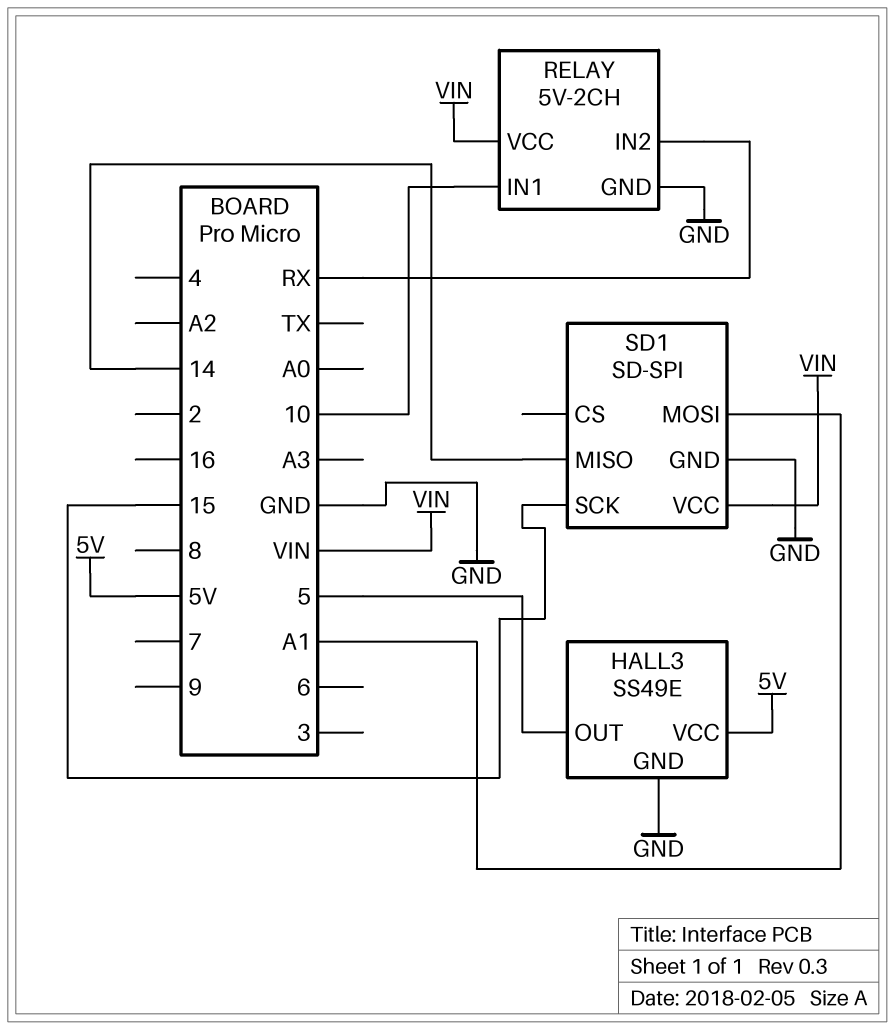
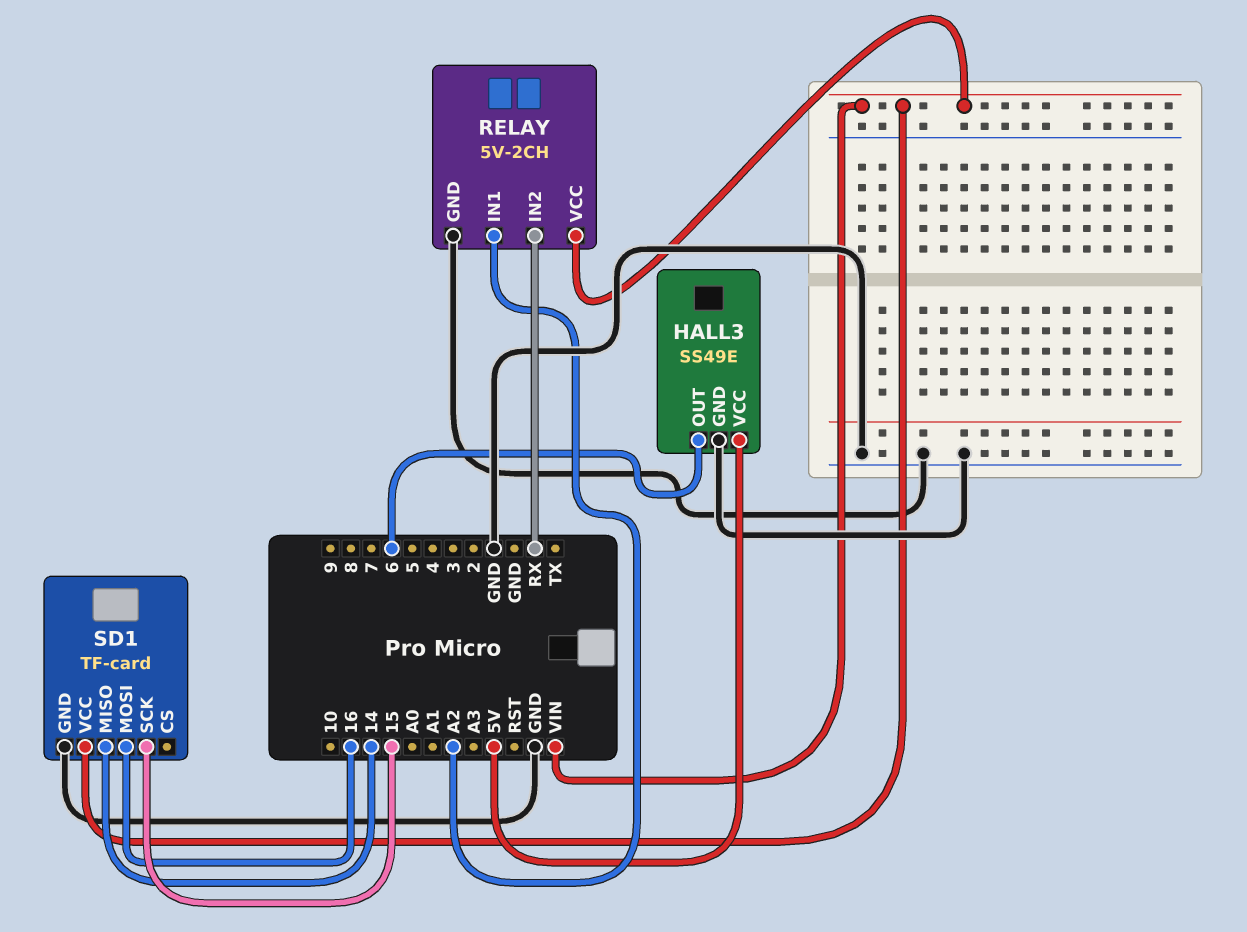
HALL3 pin OUT: 5 -> 6
RELAY pin IN1: 10 -> A2
SD1: SD-SPI -> TF-card
SD1 pin MOSI: A1 -> 16

